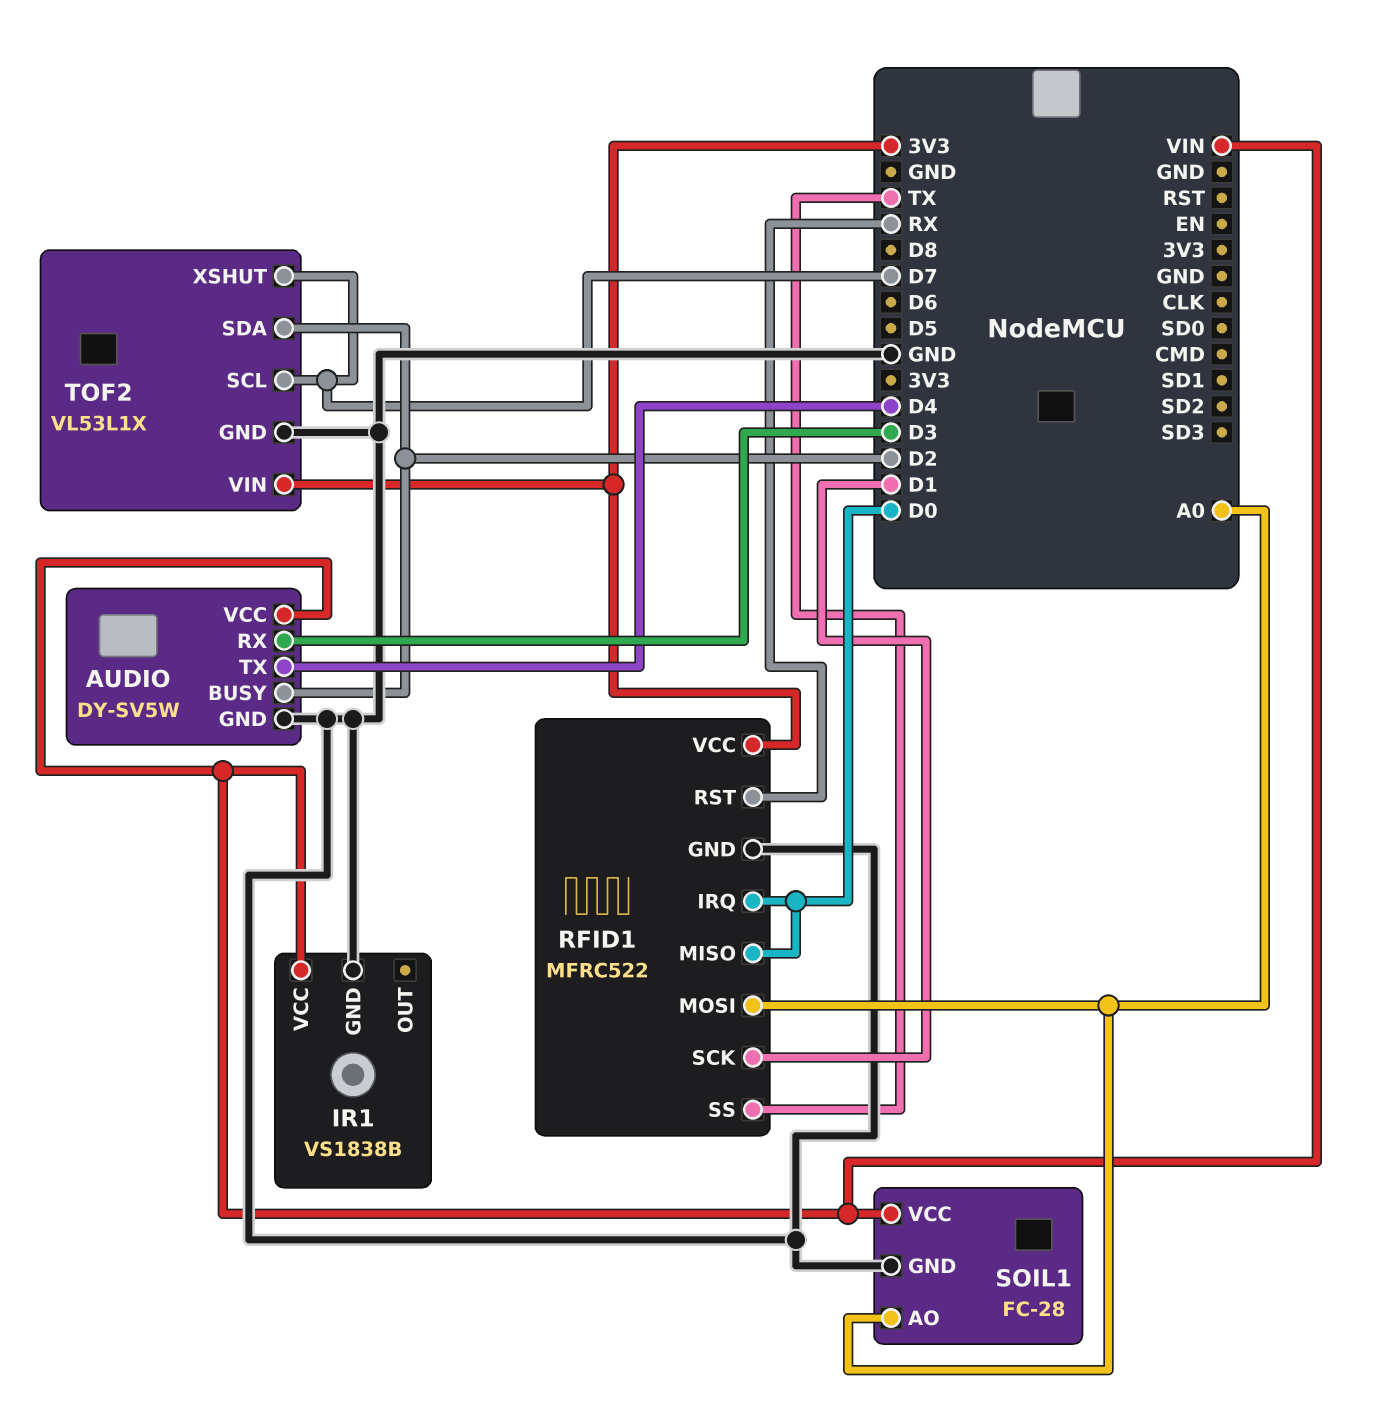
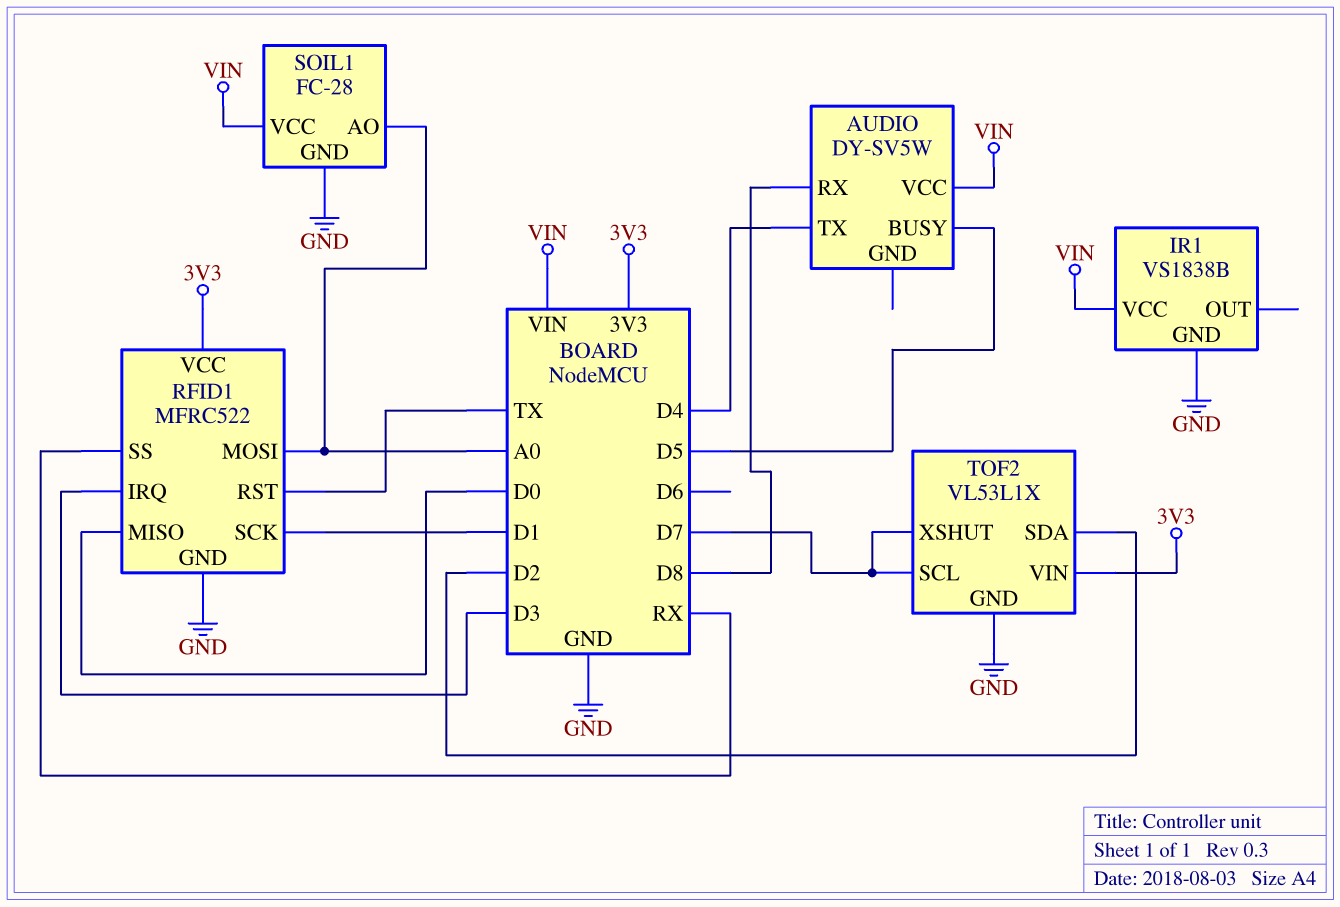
AUDIO pin BUSY: D2 -> D5
AUDIO pin GND: GND -> none
AUDIO pin RX: D3 -> D8
RFID1 pin IRQ: D0 -> D3
RFID1 pin RST: RX -> TX
RFID1 pin SS: TX -> RX

